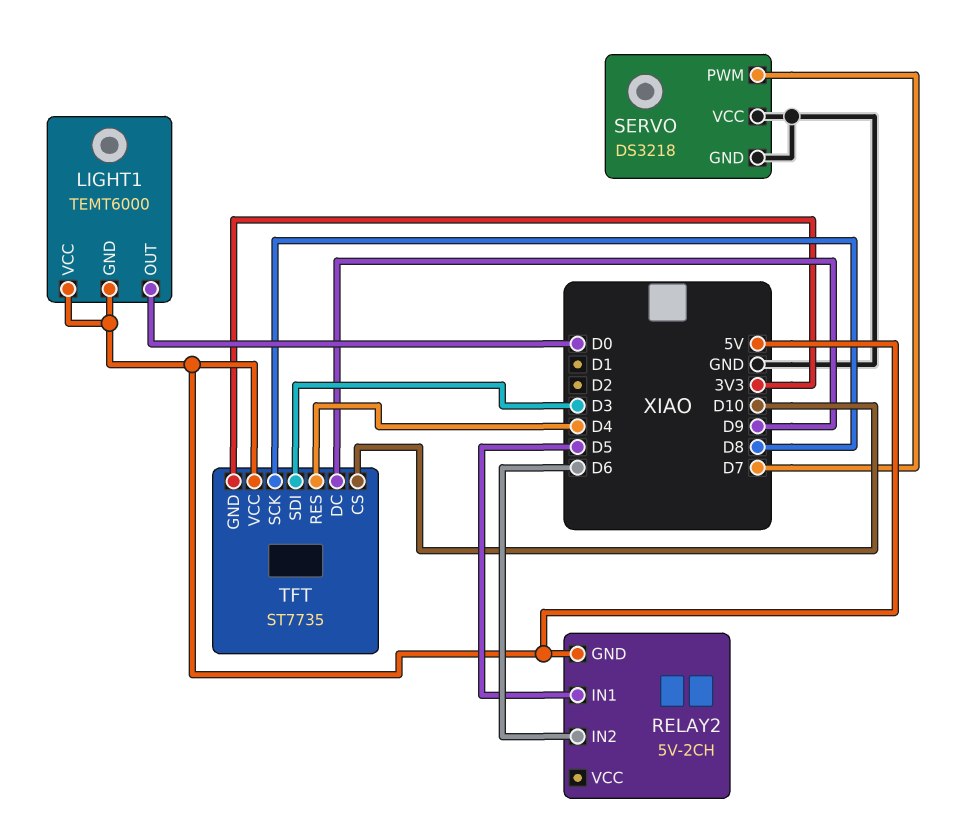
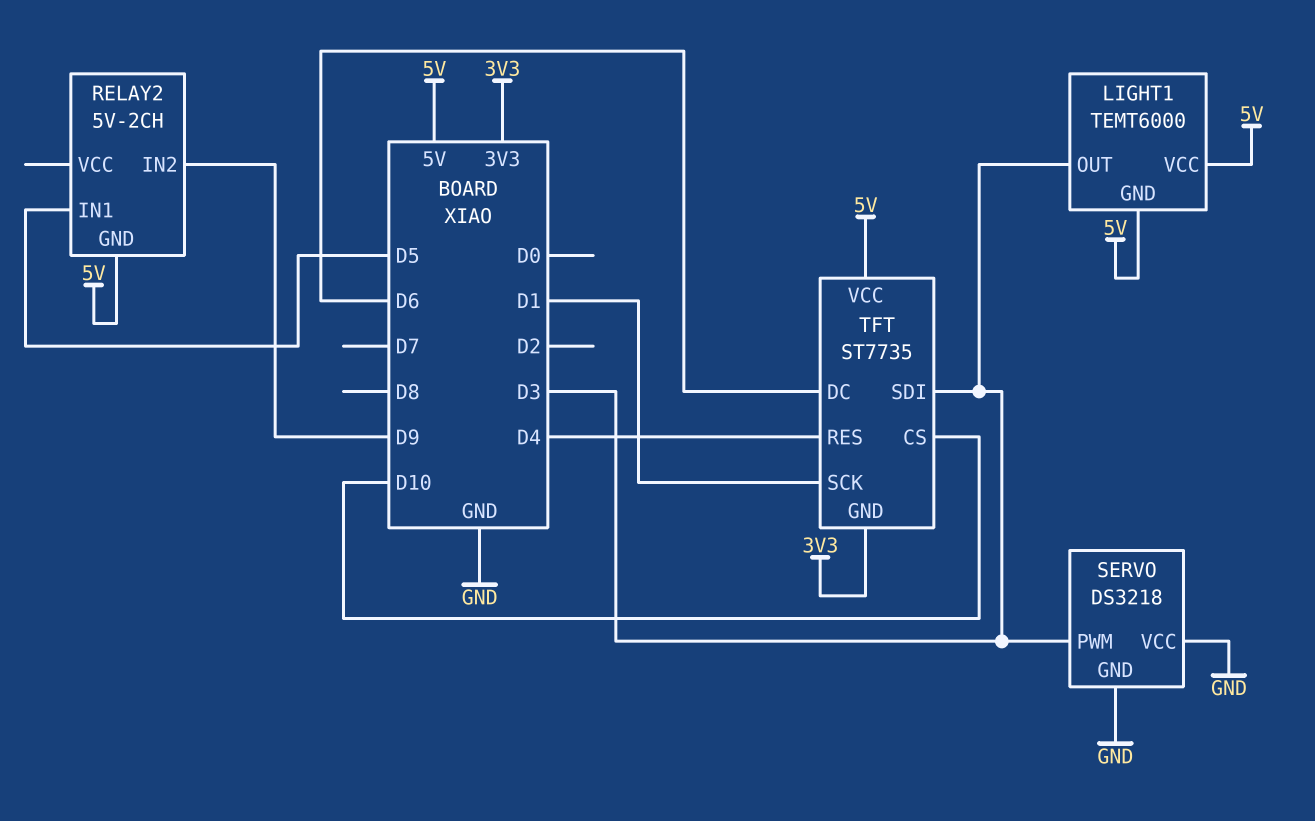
LIGHT1 pin OUT: D0 -> D3
RELAY2 pin IN2: D6 -> D9
SERVO pin PWM: D7 -> D3
TFT pin DC: D9 -> D6
TFT pin SCK: D8 -> D1

